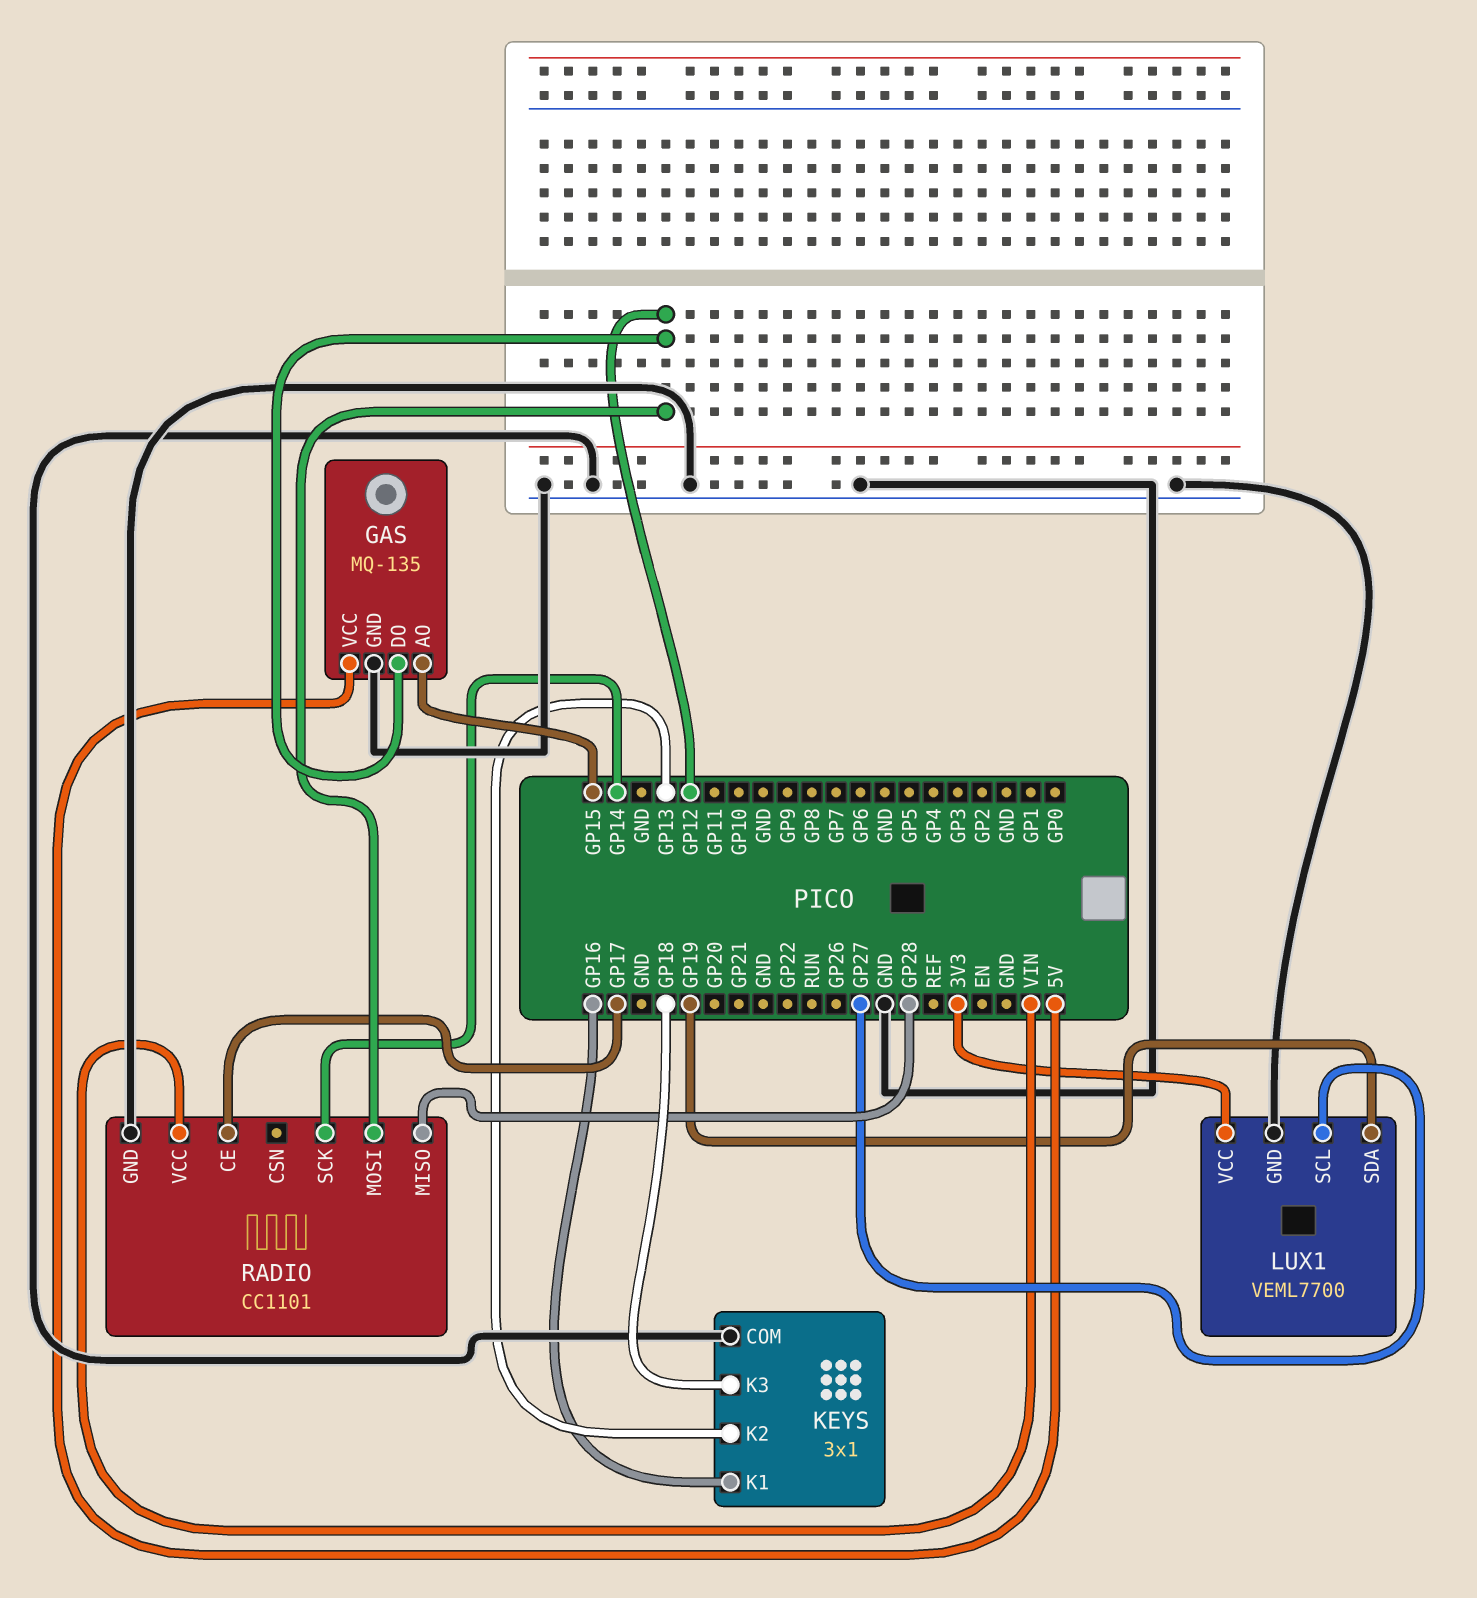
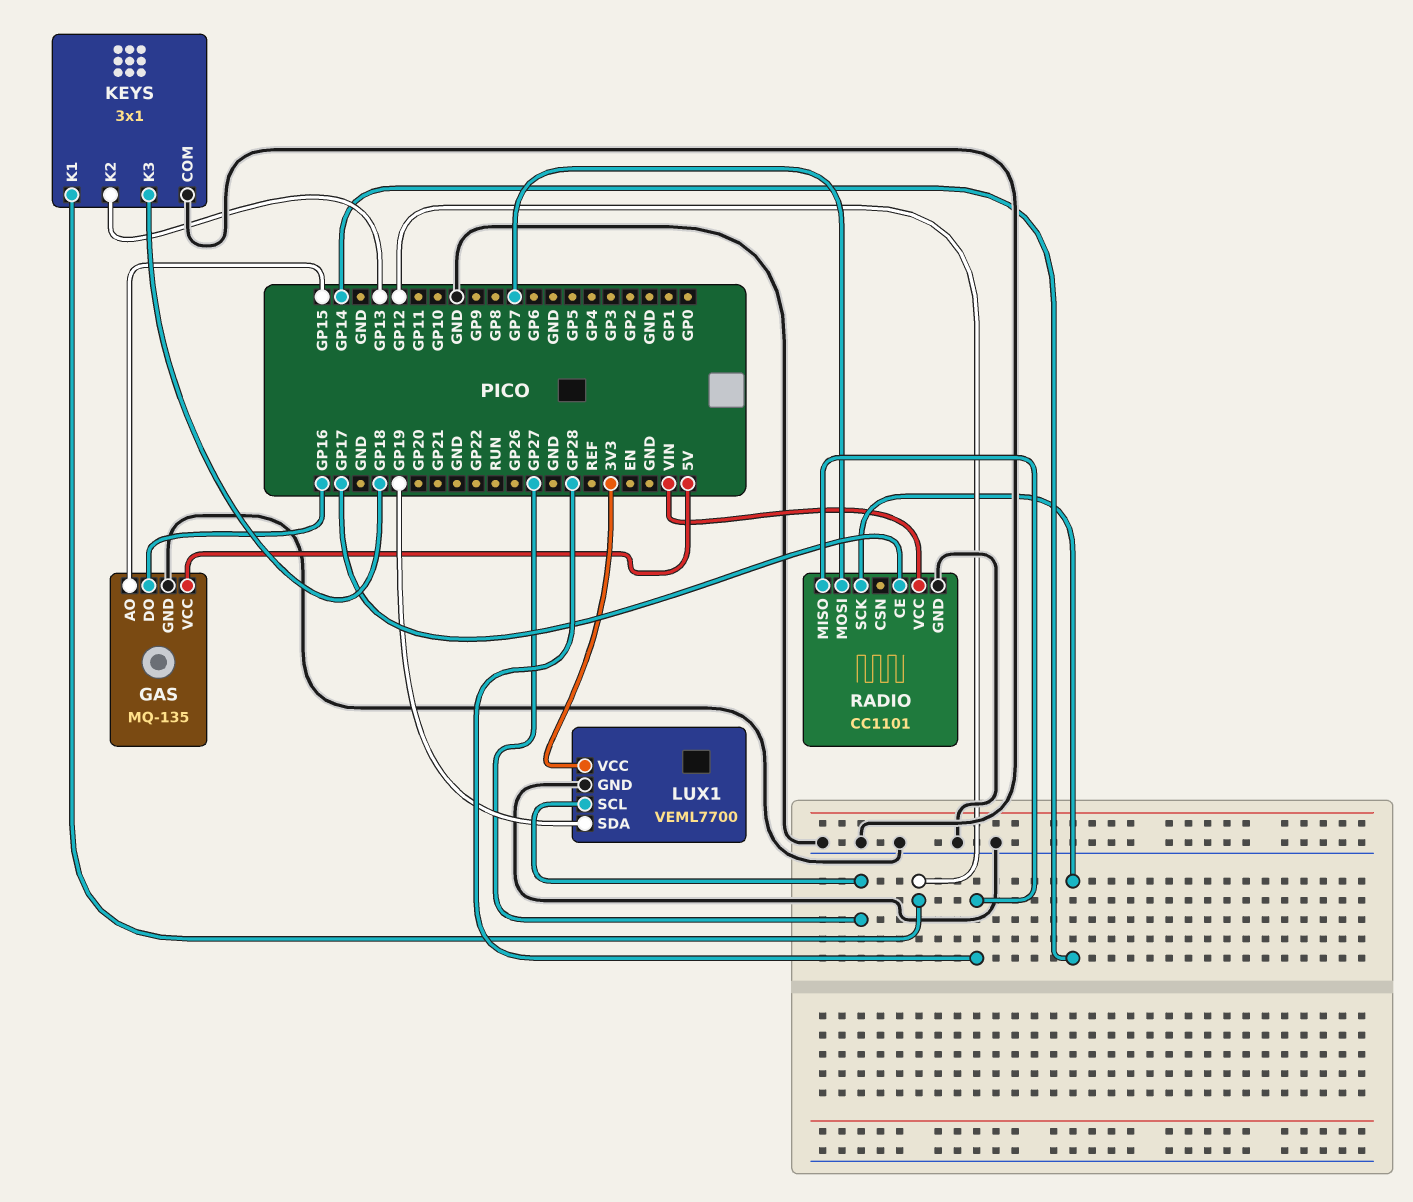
GAS pin DO: GP12 -> GP16
KEYS pin K1: GP16 -> GP12
RADIO pin MOSI: GP12 -> GP7

